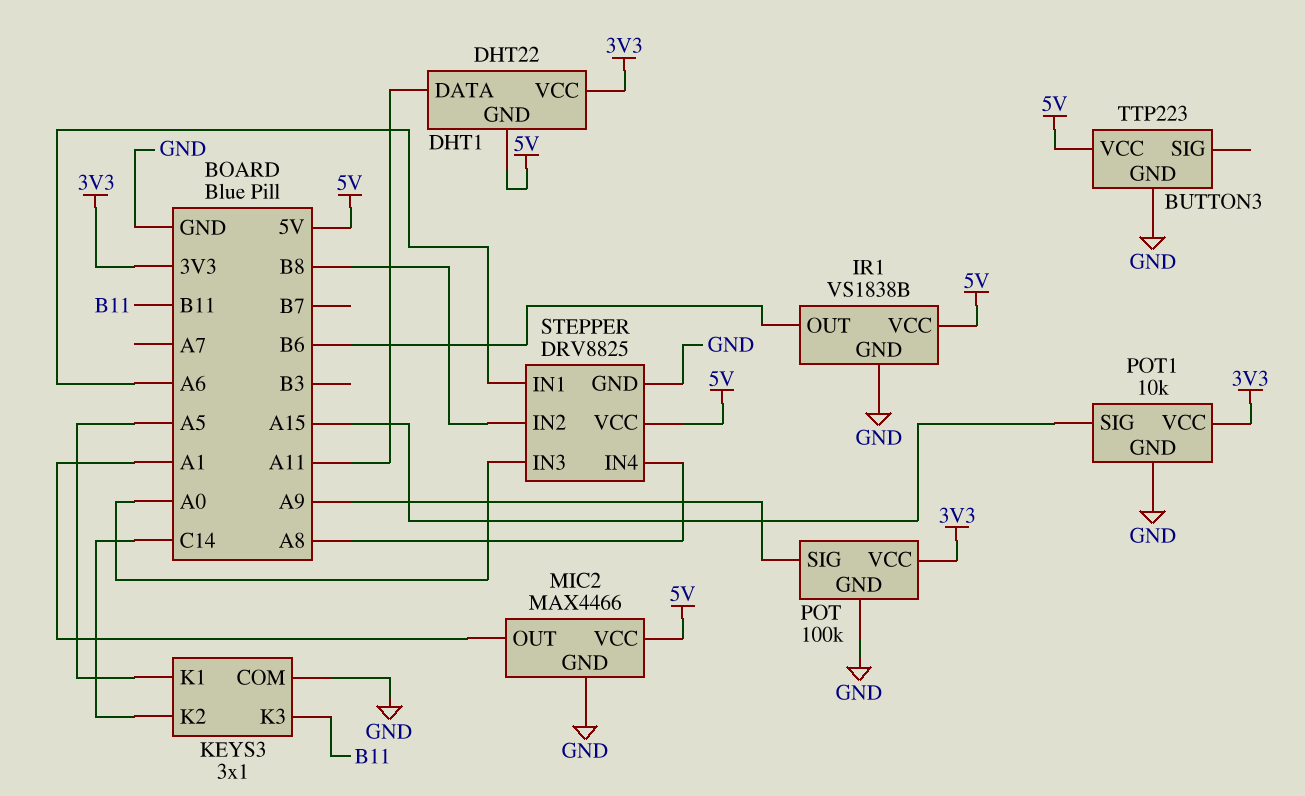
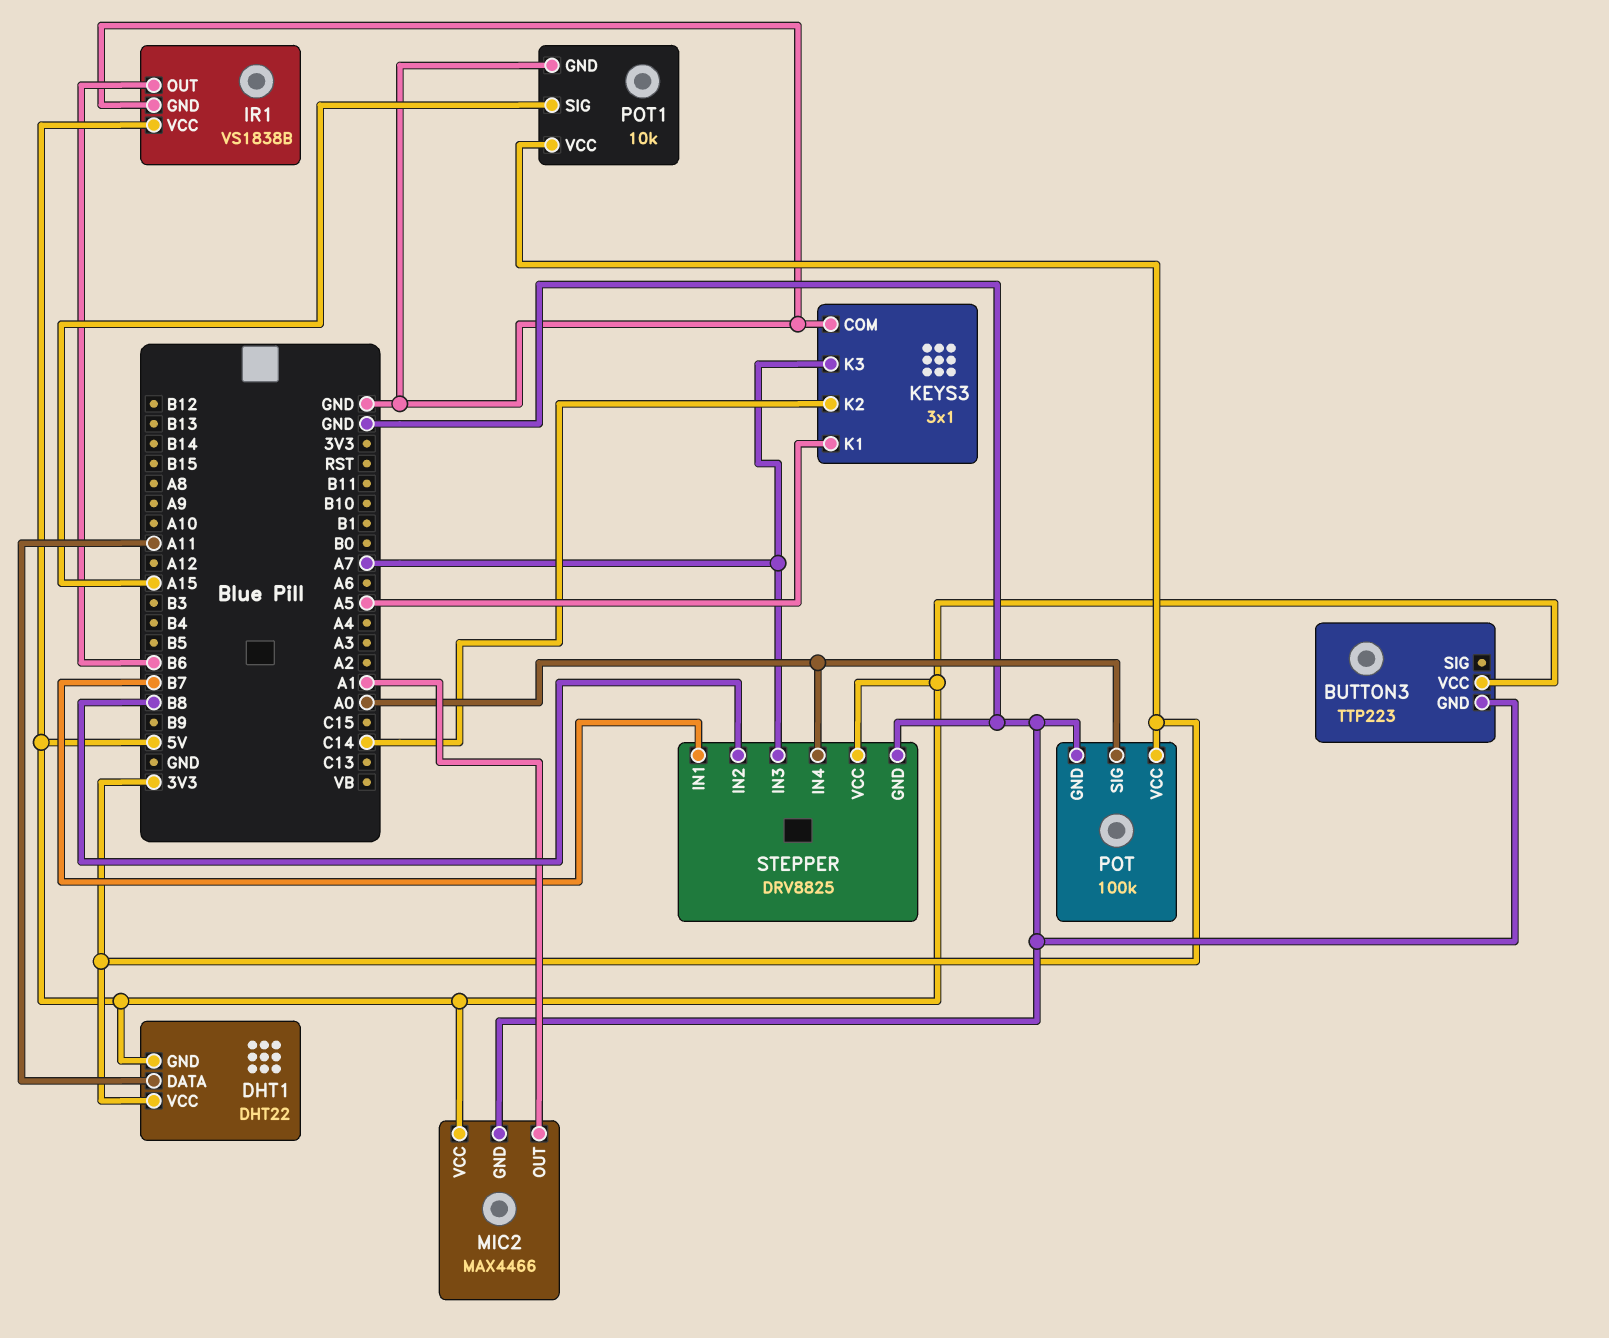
KEYS3 pin K3: B11 -> A7
POT pin SIG: A9 -> A0
STEPPER pin IN1: A6 -> B7
STEPPER pin IN3: A0 -> A7
STEPPER pin IN4: A8 -> A0

